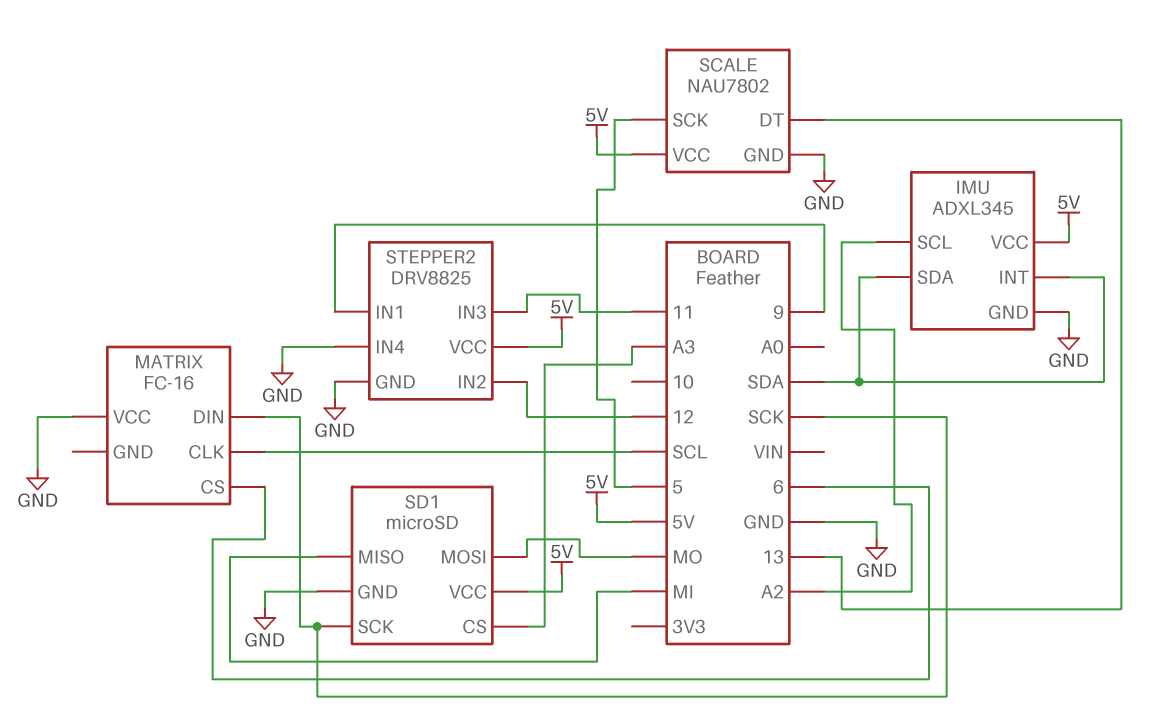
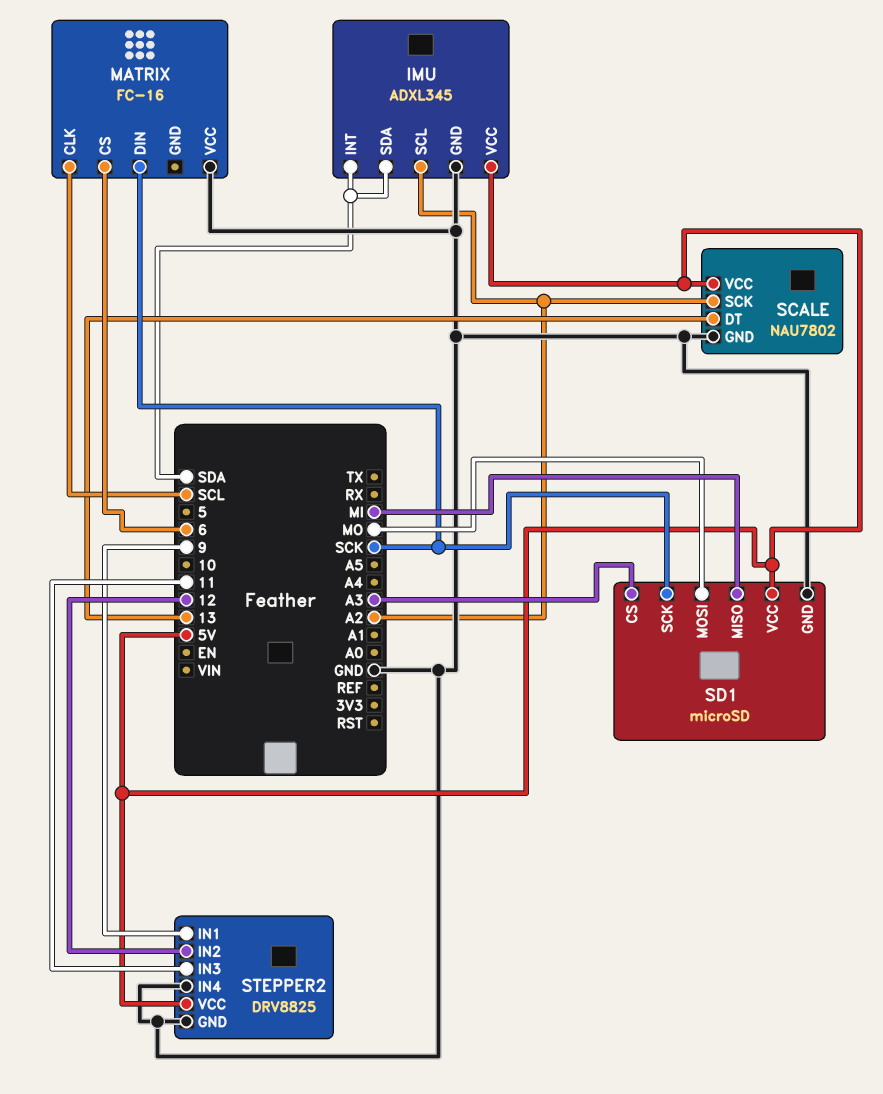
SCALE pin SCK: 5 -> A2

